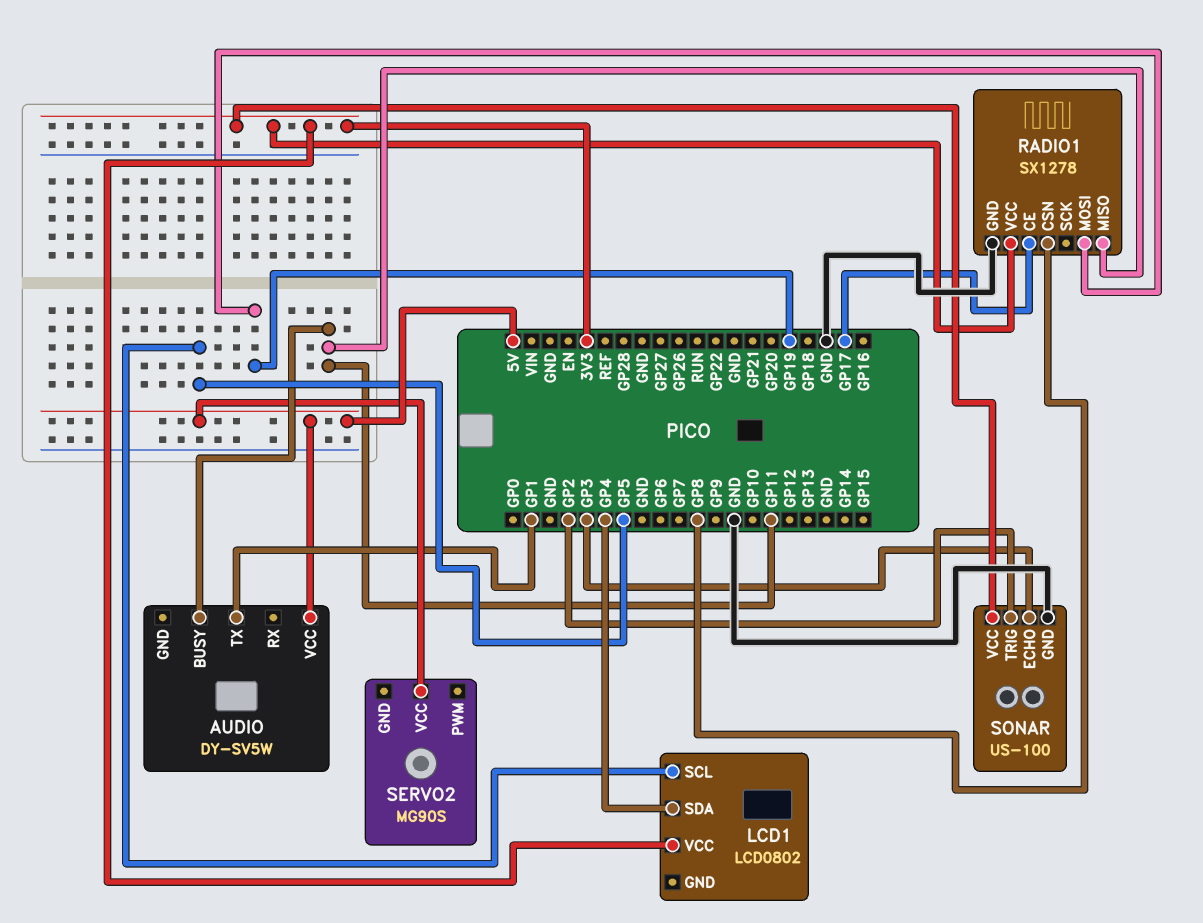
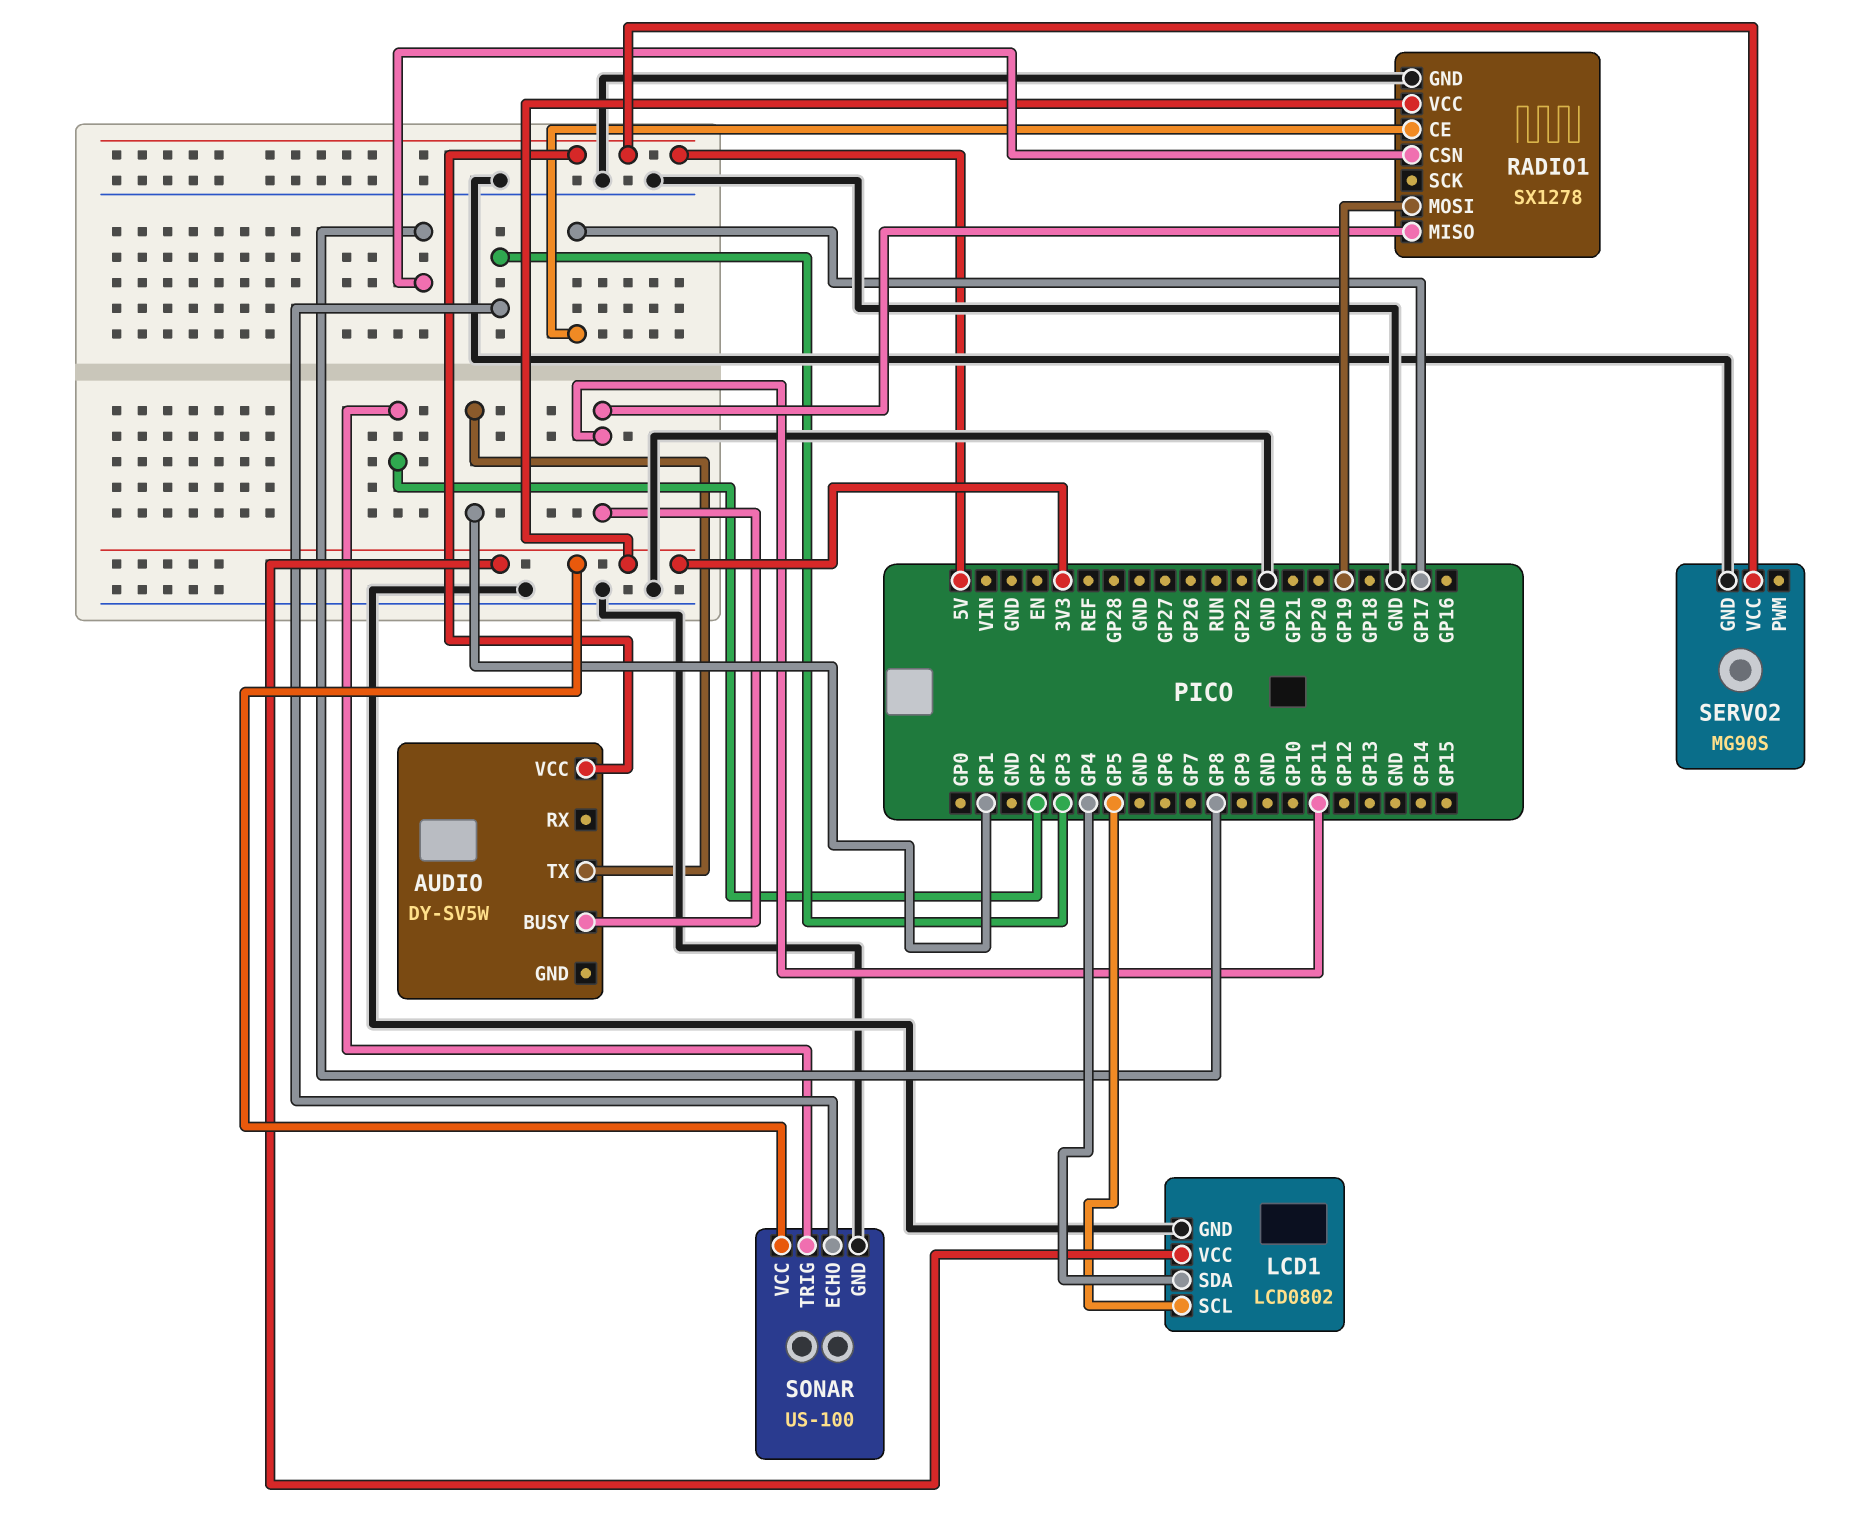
LCD1 pin GND: none -> GND
SERVO2 pin GND: none -> GND

